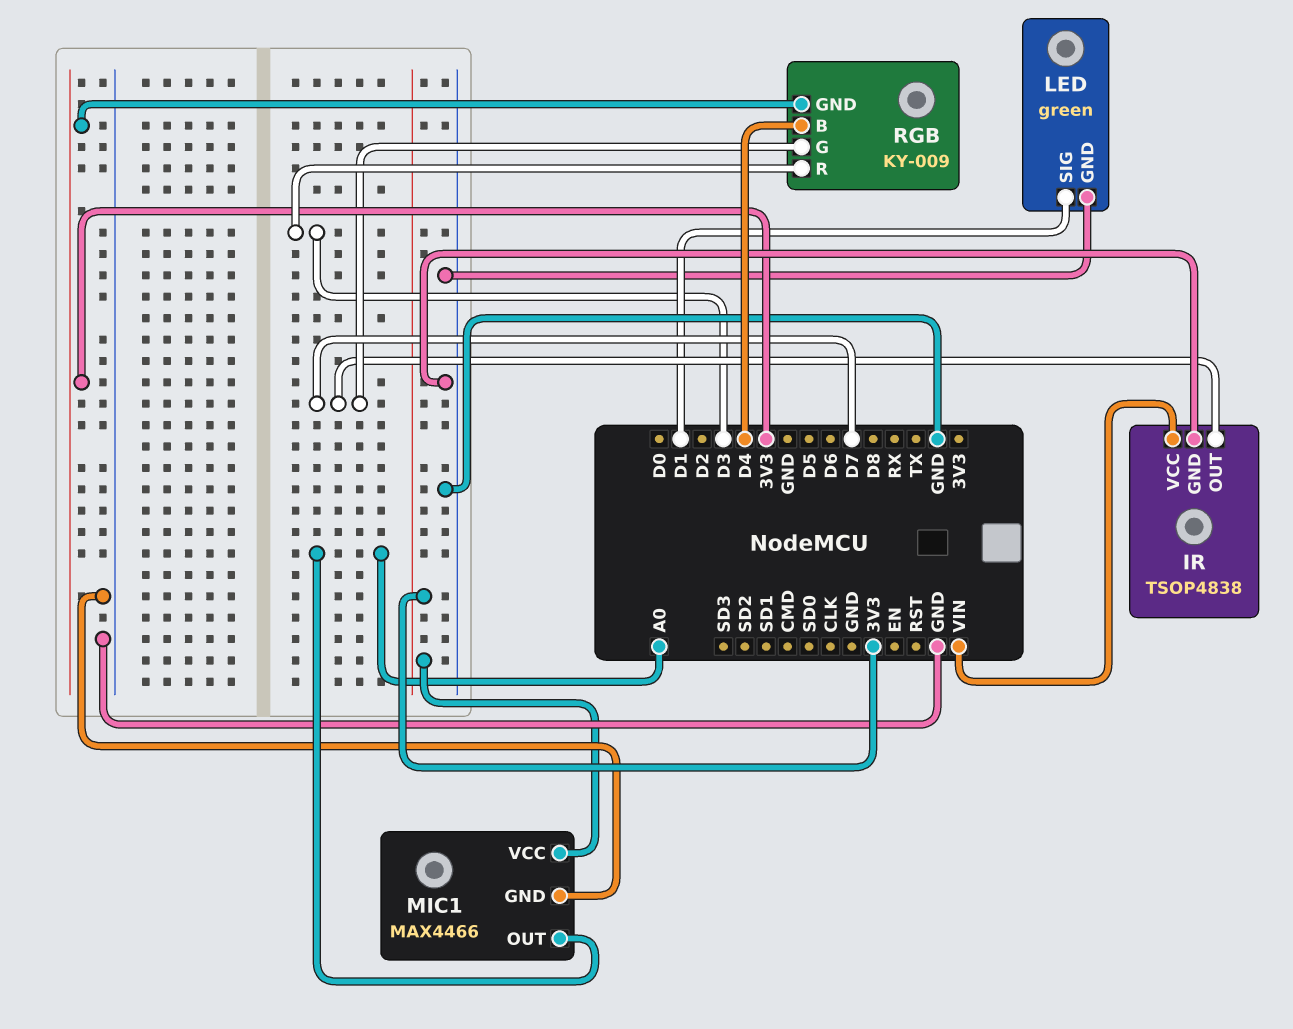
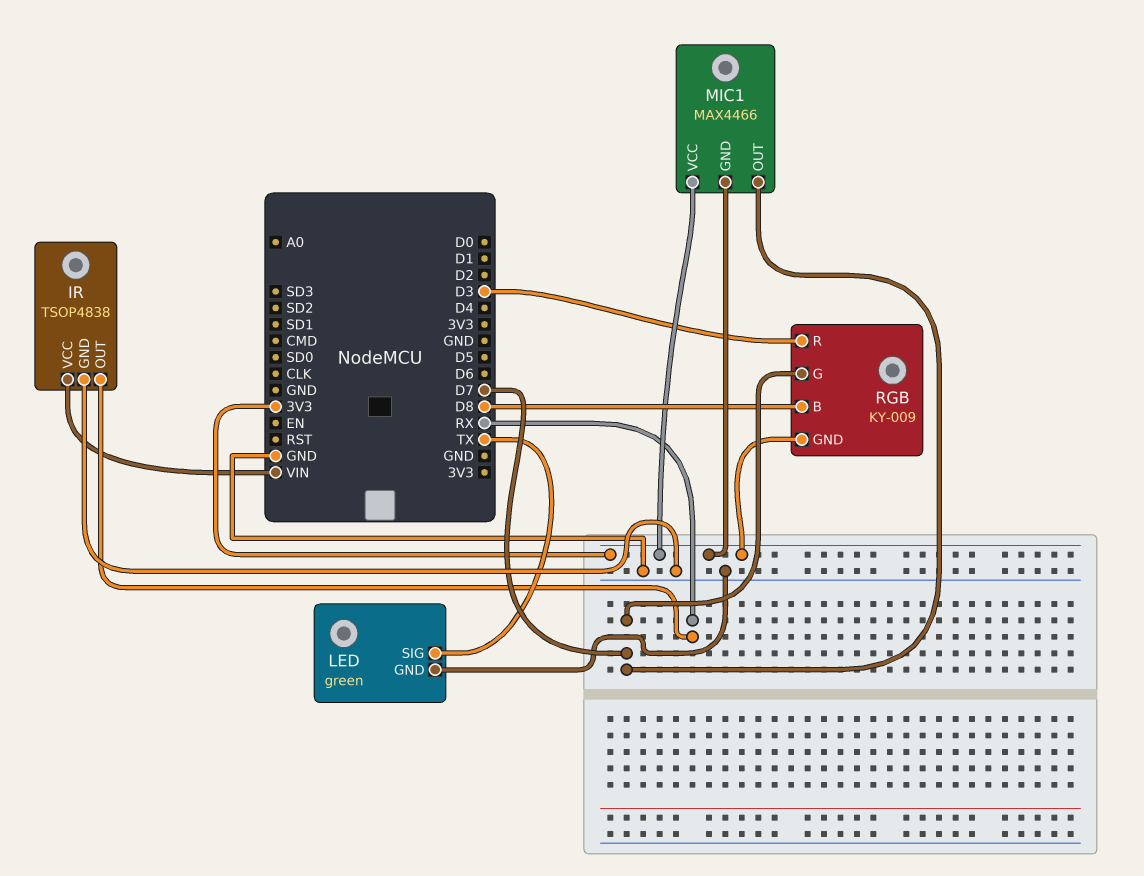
IR pin OUT: D7 -> RX
LED pin SIG: D1 -> TX
MIC1 pin GND: GND -> 3V3
MIC1 pin OUT: A0 -> D7
RGB pin B: D4 -> D8

